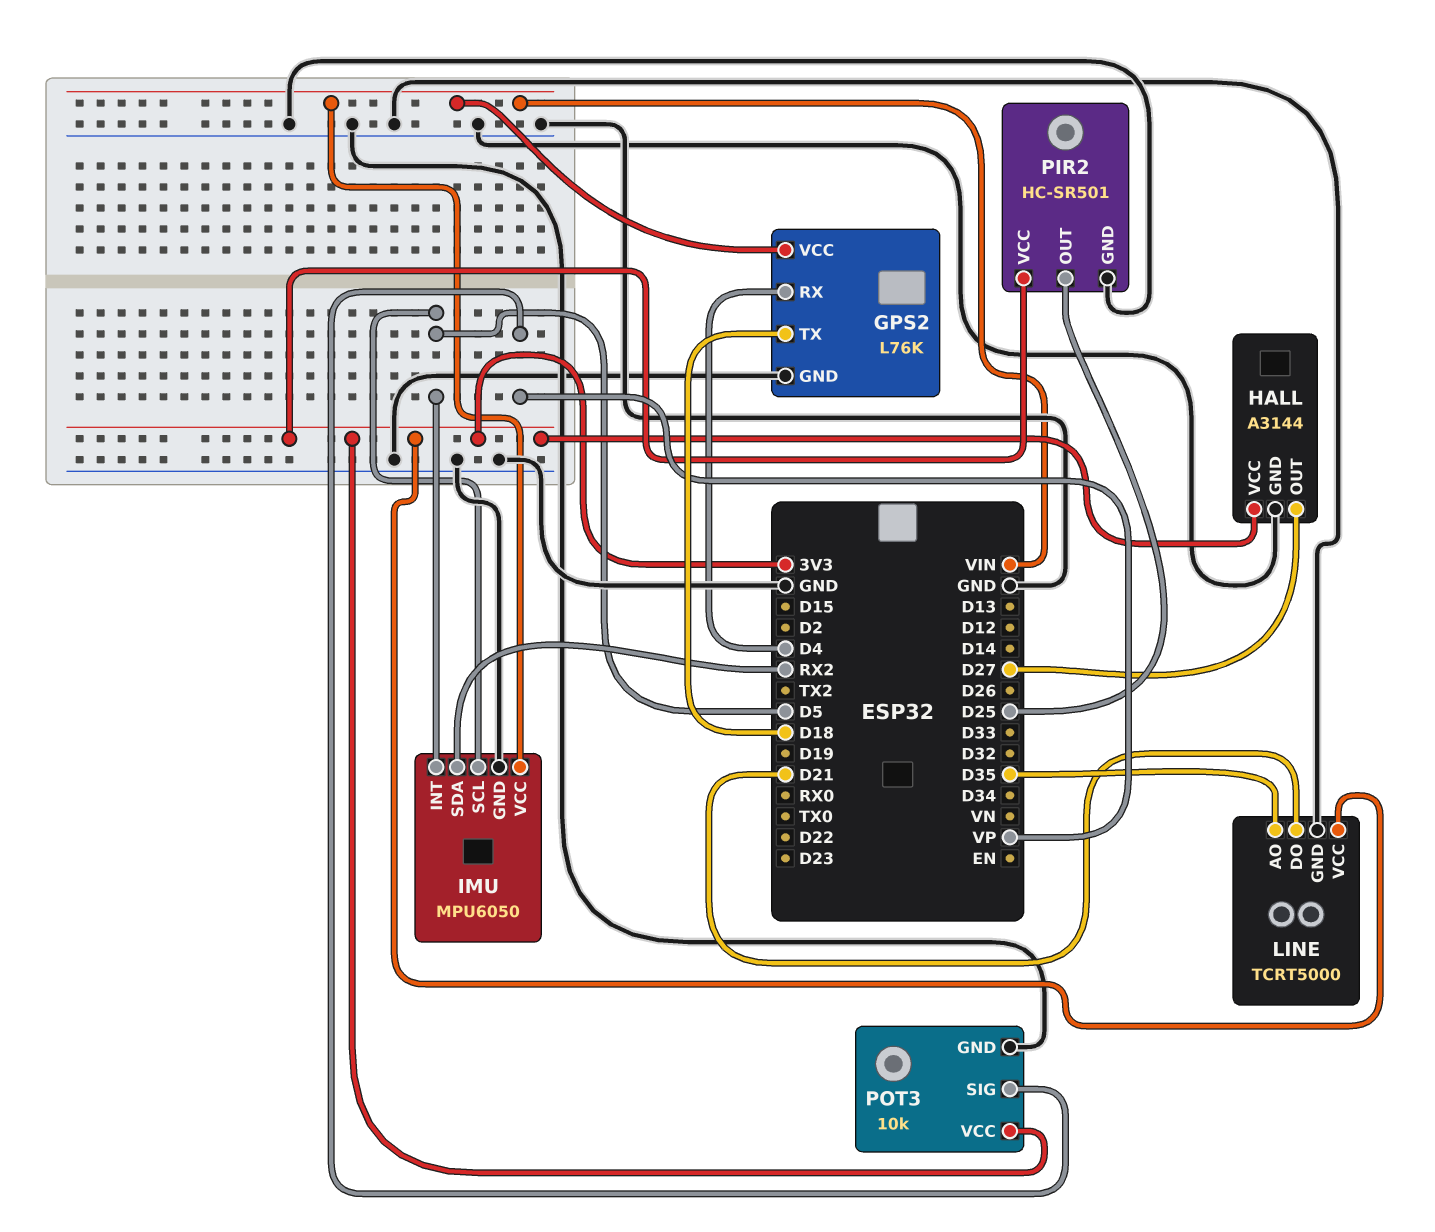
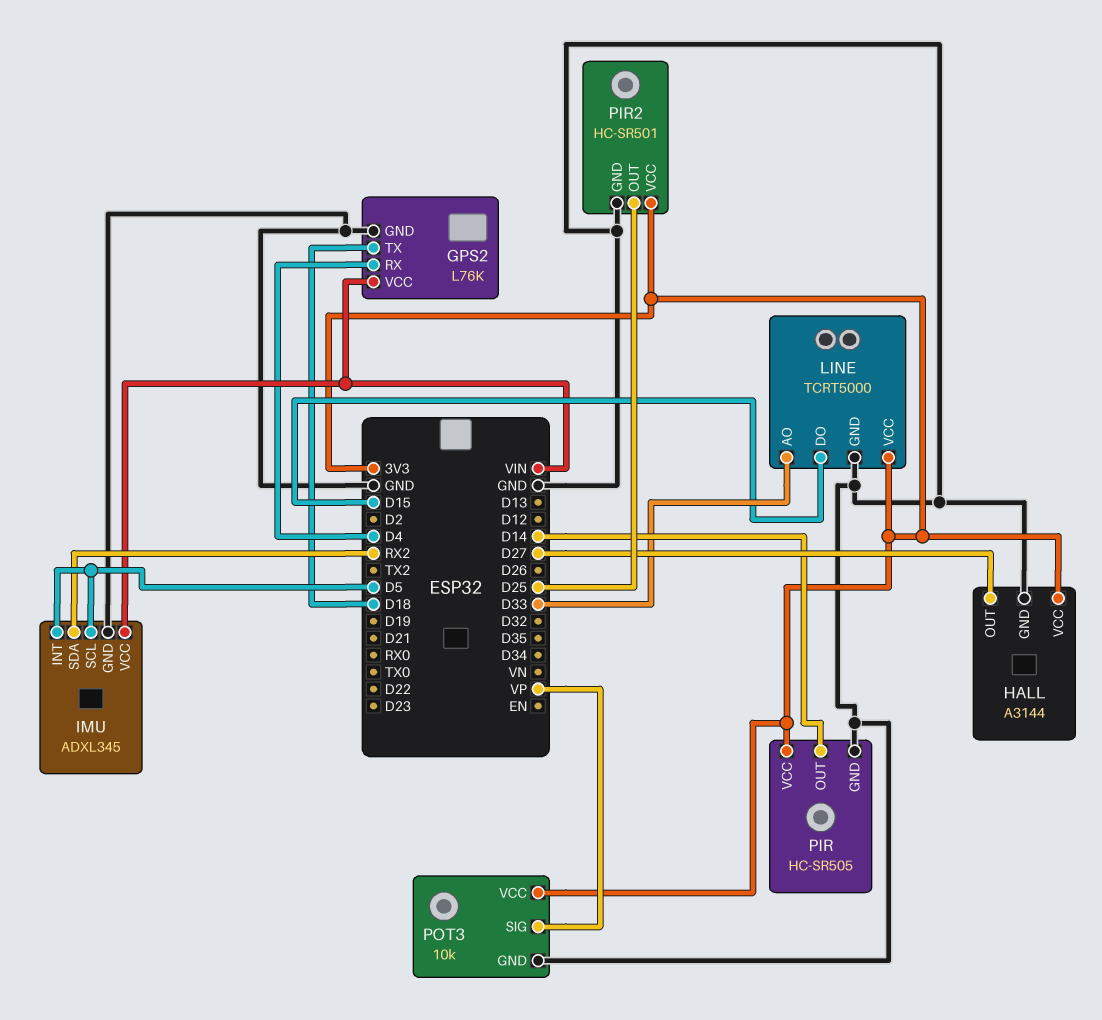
IMU: MPU6050 -> ADXL345
LINE pin AO: D35 -> D33
LINE pin DO: D21 -> D15
PIR: none -> HC-SR505
PIR pin GND: none -> GND
PIR pin OUT: none -> D14
PIR pin VCC: none -> 3V3

